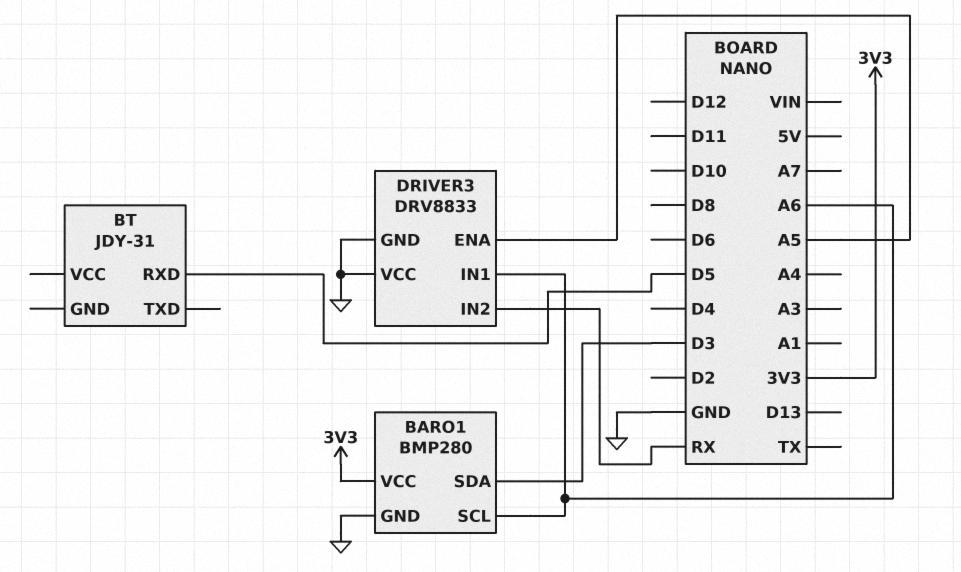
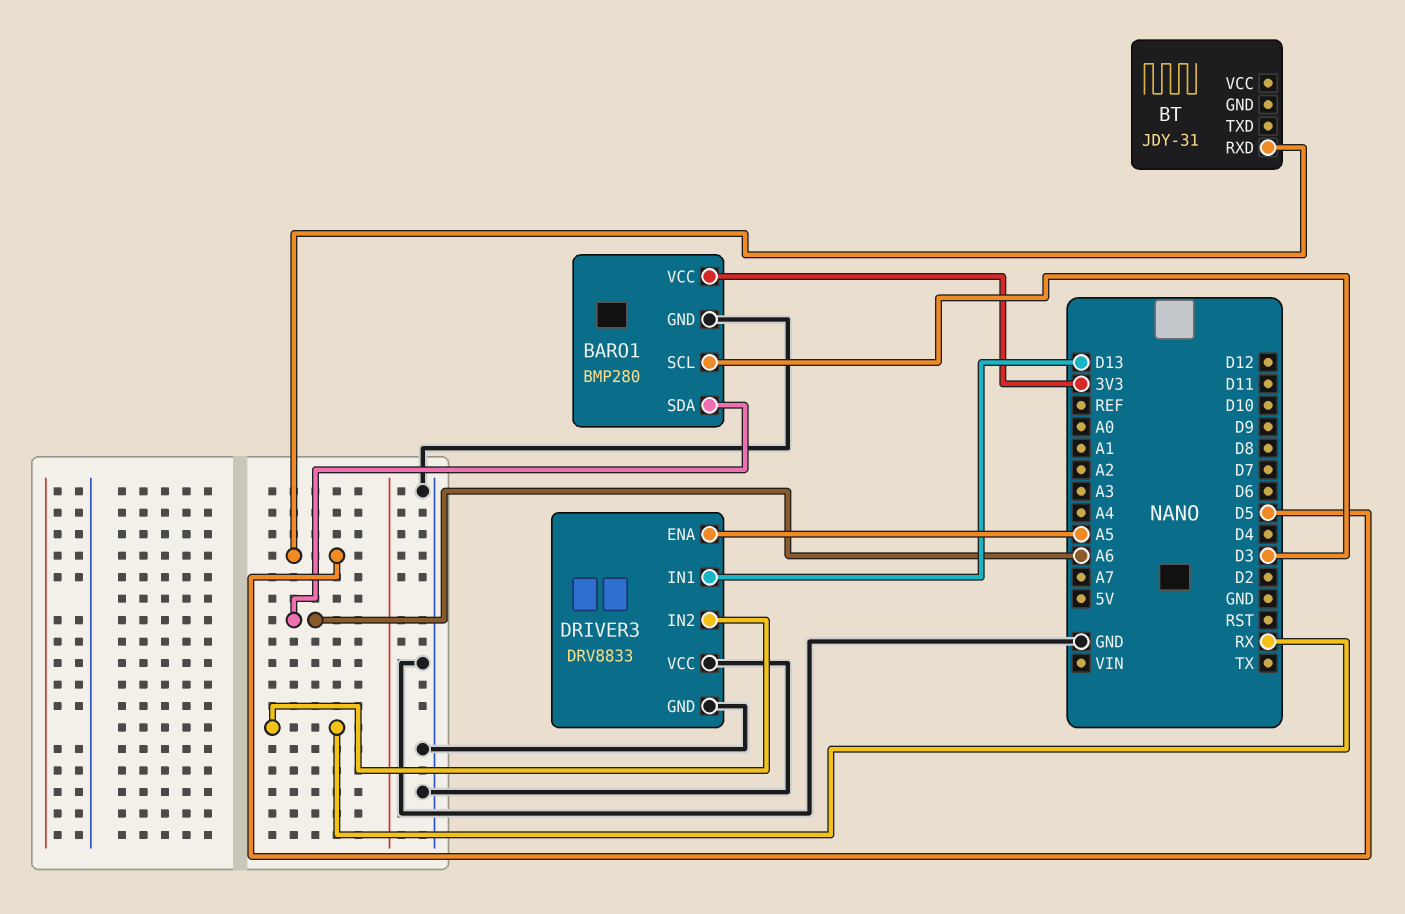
BARO1 pin SCL: A6 -> D3
BARO1 pin SDA: D3 -> A6
DRIVER3 pin IN1: A6 -> D13

